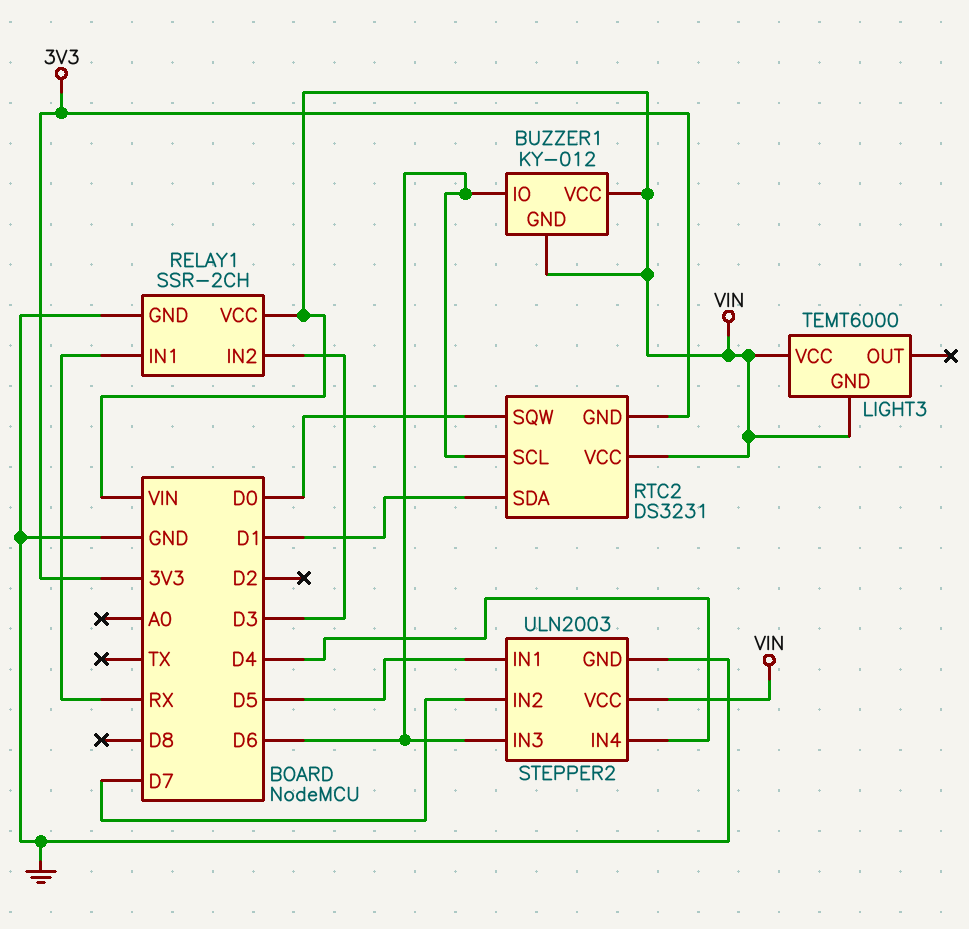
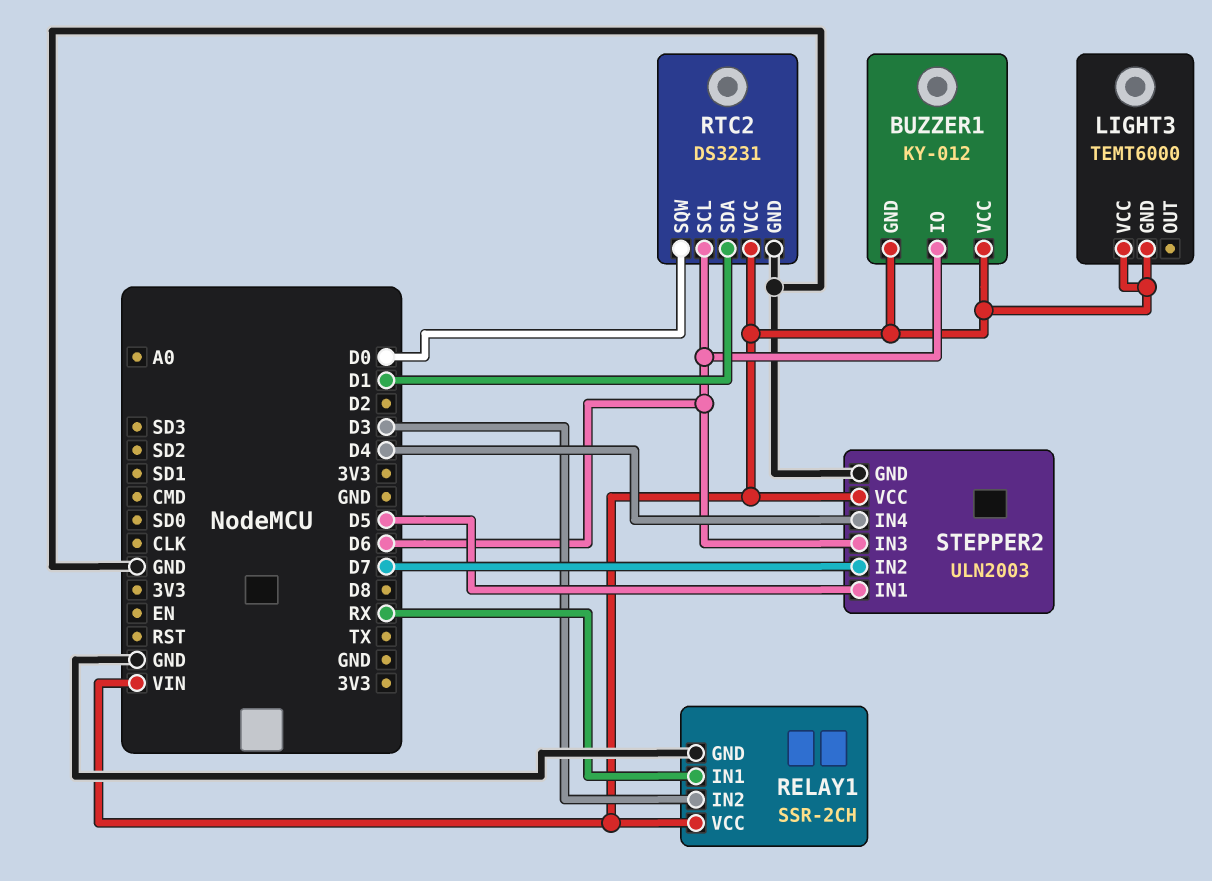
RTC2 pin GND: 3V3 -> GND

